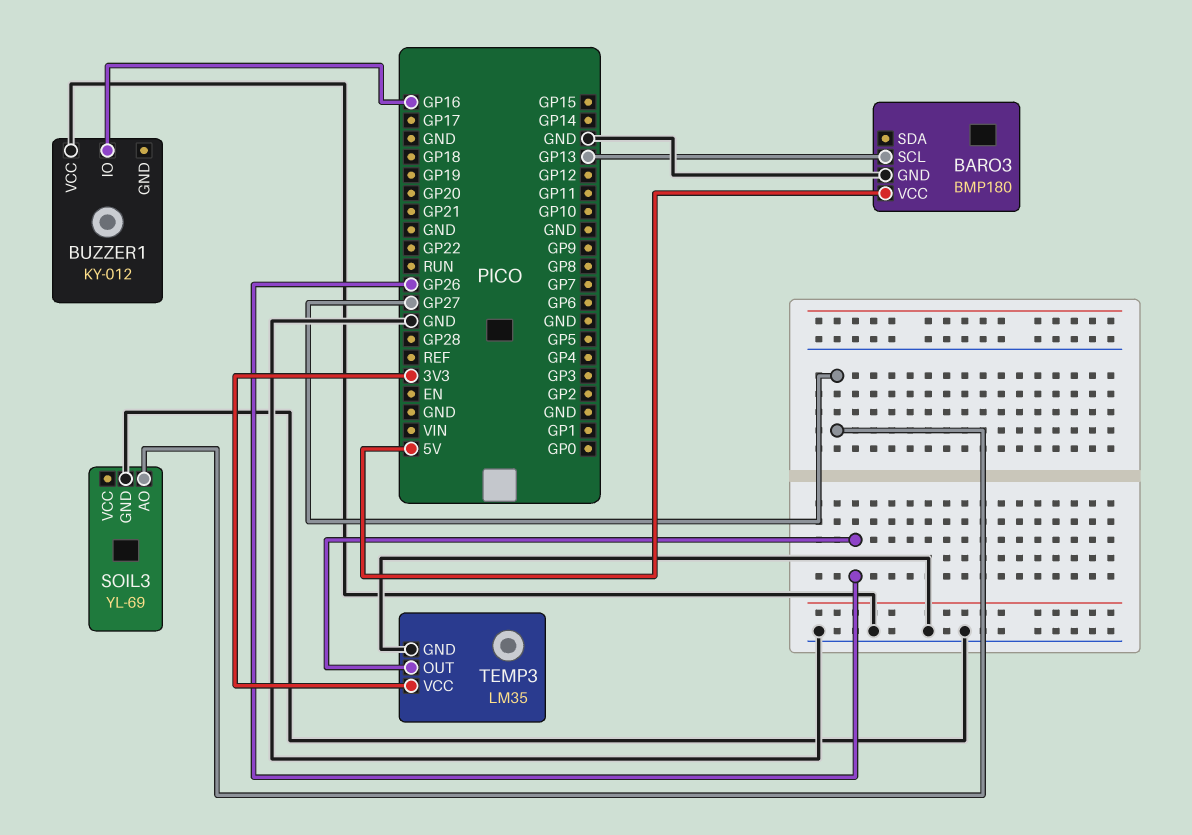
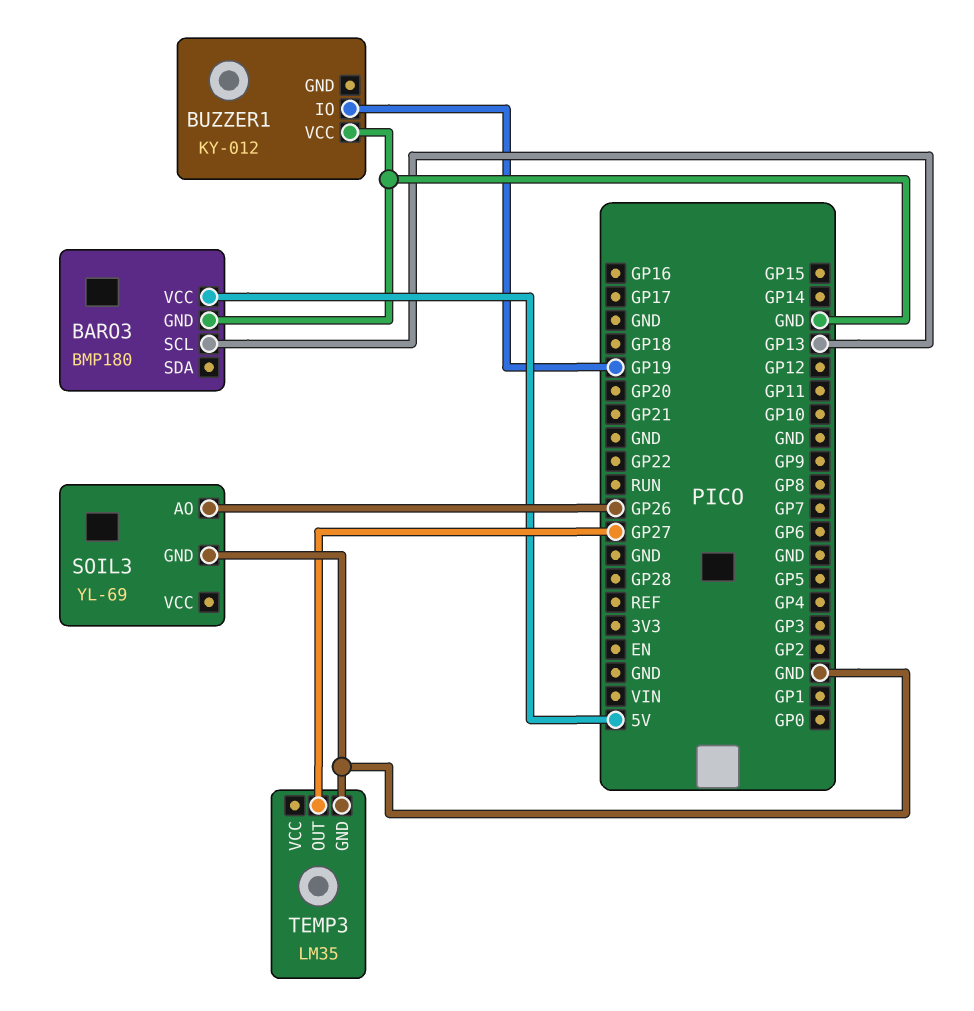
BUZZER1 pin IO: GP16 -> GP19
SOIL3 pin AO: GP27 -> GP26
TEMP3 pin OUT: GP26 -> GP27
TEMP3 pin VCC: 3V3 -> none

